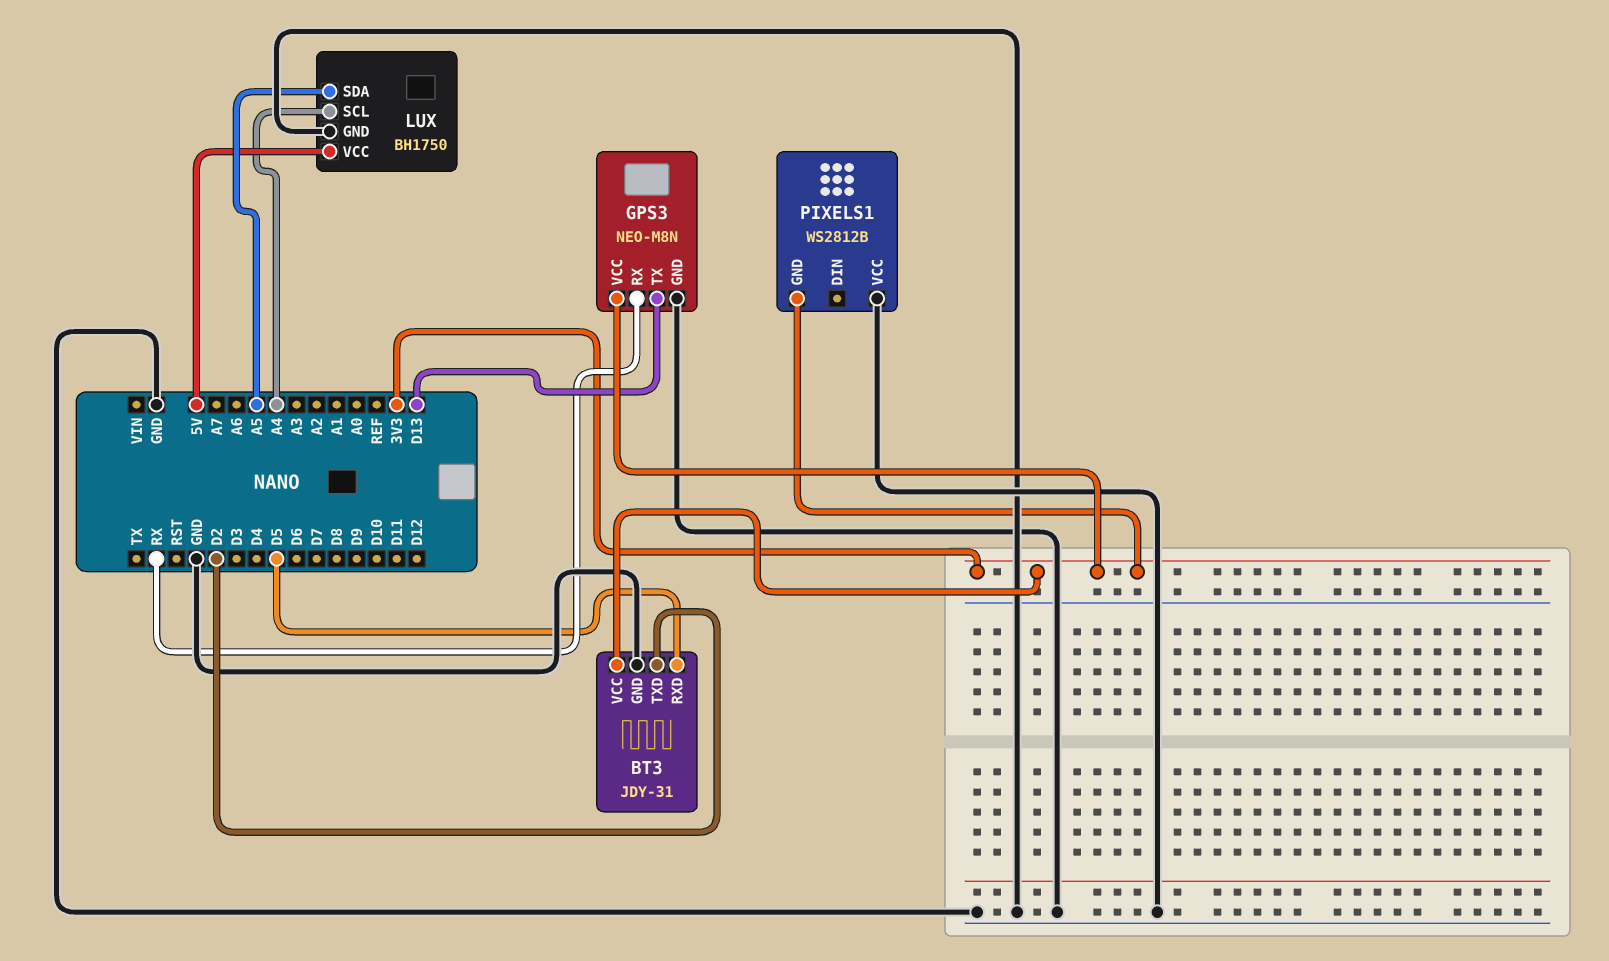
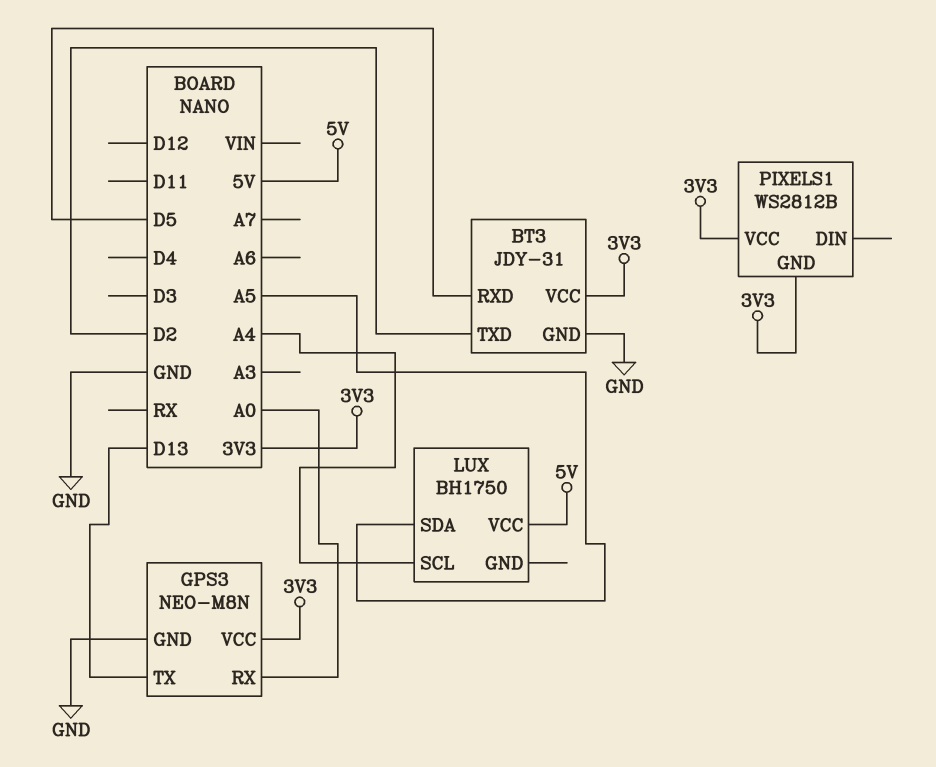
GPS3 pin RX: RX -> A0
LUX pin GND: GND -> none
PIXELS1 pin VCC: GND -> 3V3

